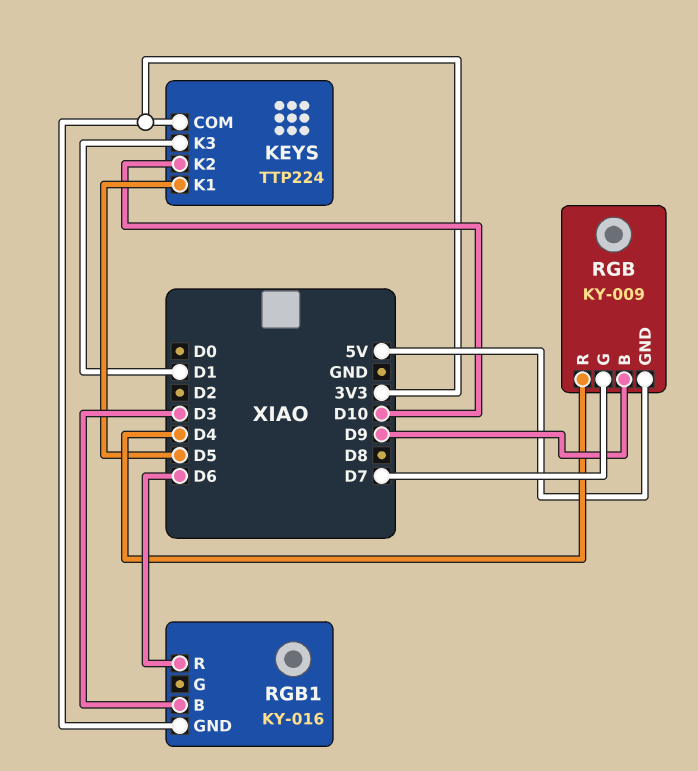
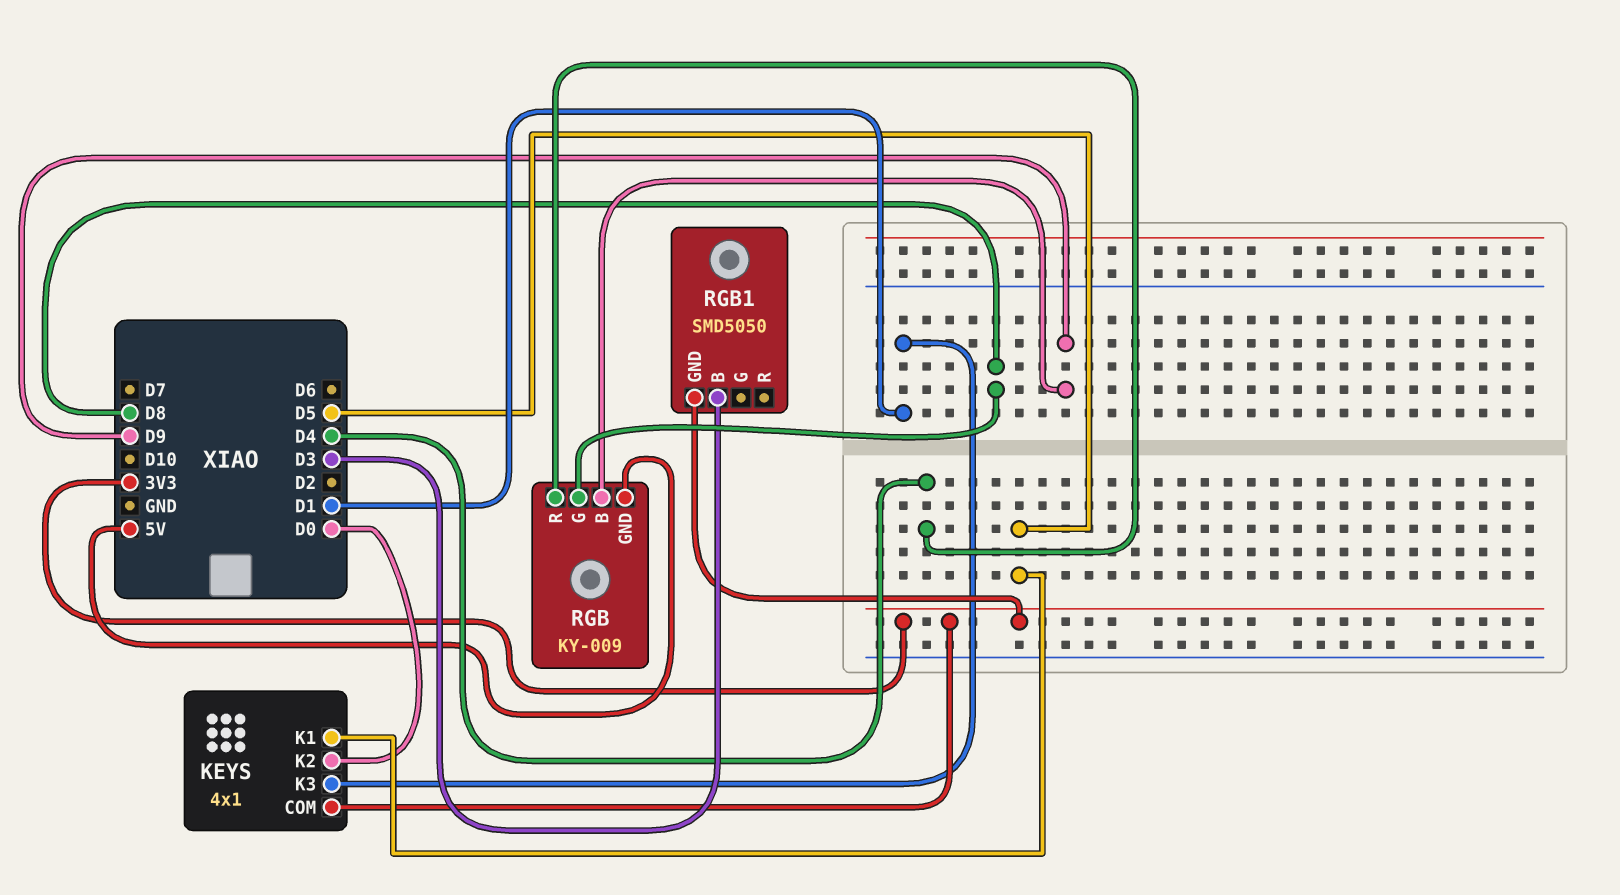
KEYS: TTP224 -> 4x1
KEYS pin K2: D10 -> D0
RGB pin G: D7 -> D8
RGB1: KY-016 -> SMD5050
RGB1 pin R: D6 -> none

